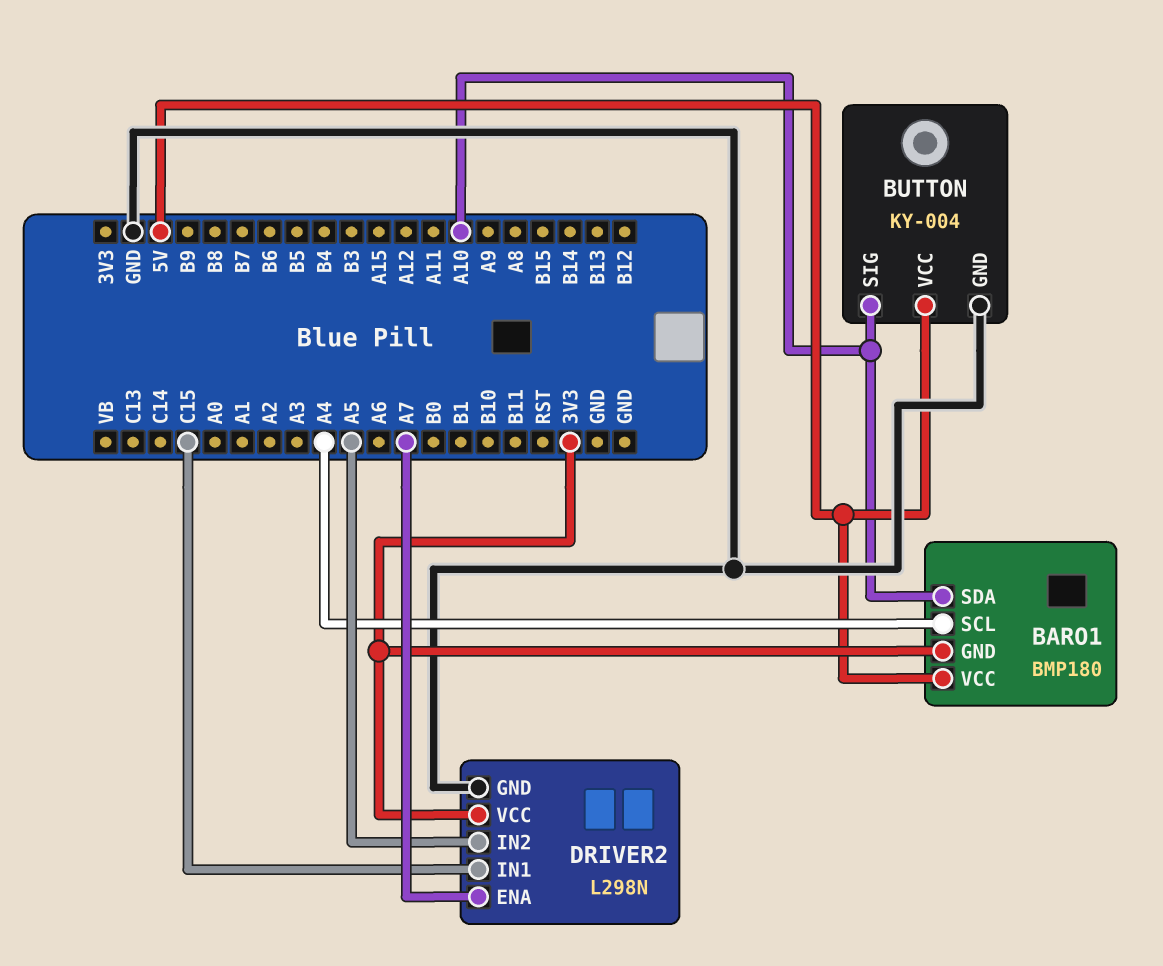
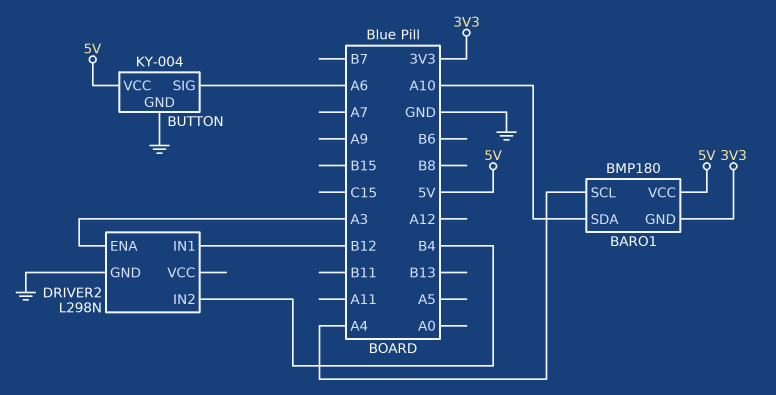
BUTTON pin SIG: A10 -> A6
DRIVER2 pin ENA: A7 -> A3
DRIVER2 pin IN1: C15 -> B12
DRIVER2 pin IN2: A5 -> B4
DRIVER2 pin VCC: 3V3 -> none

